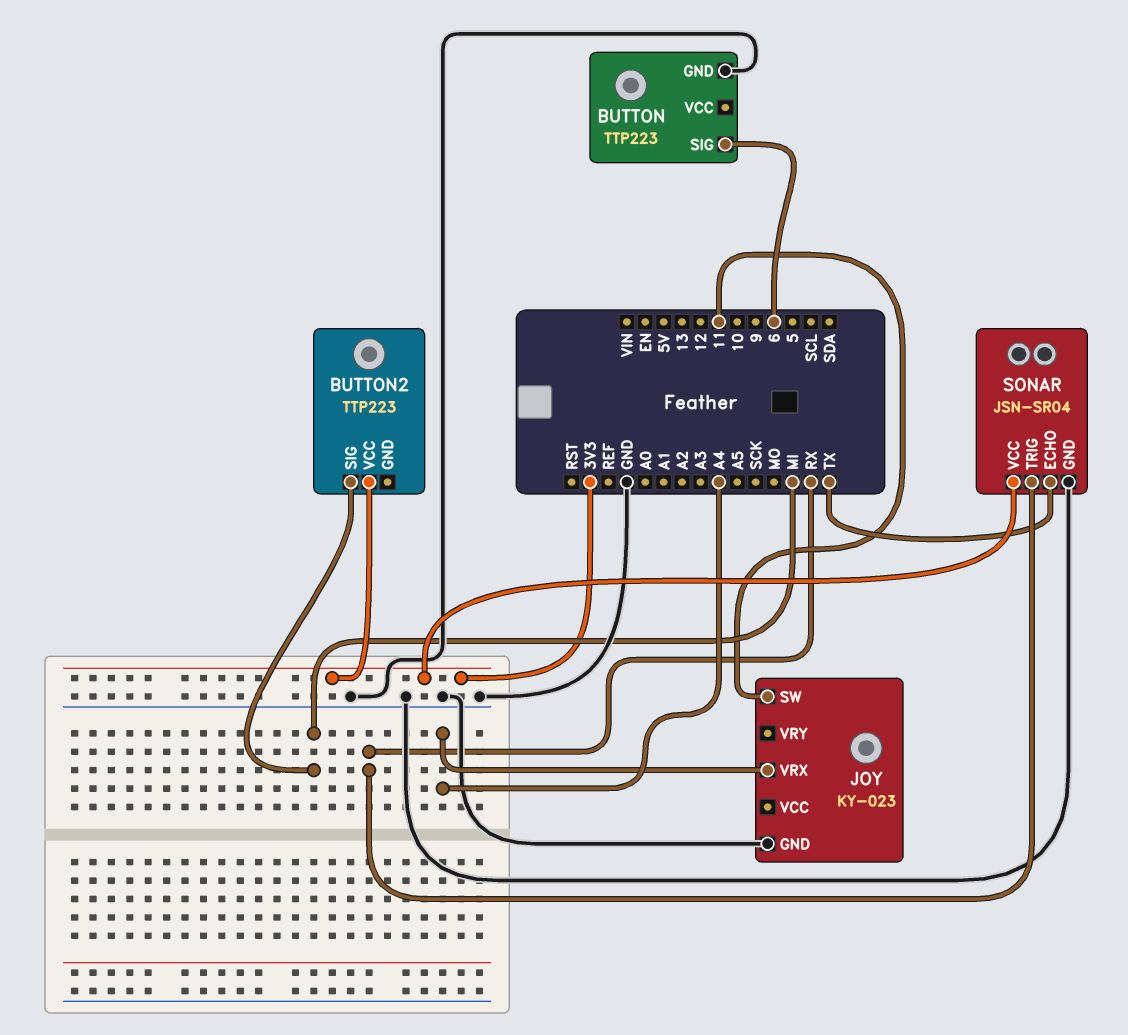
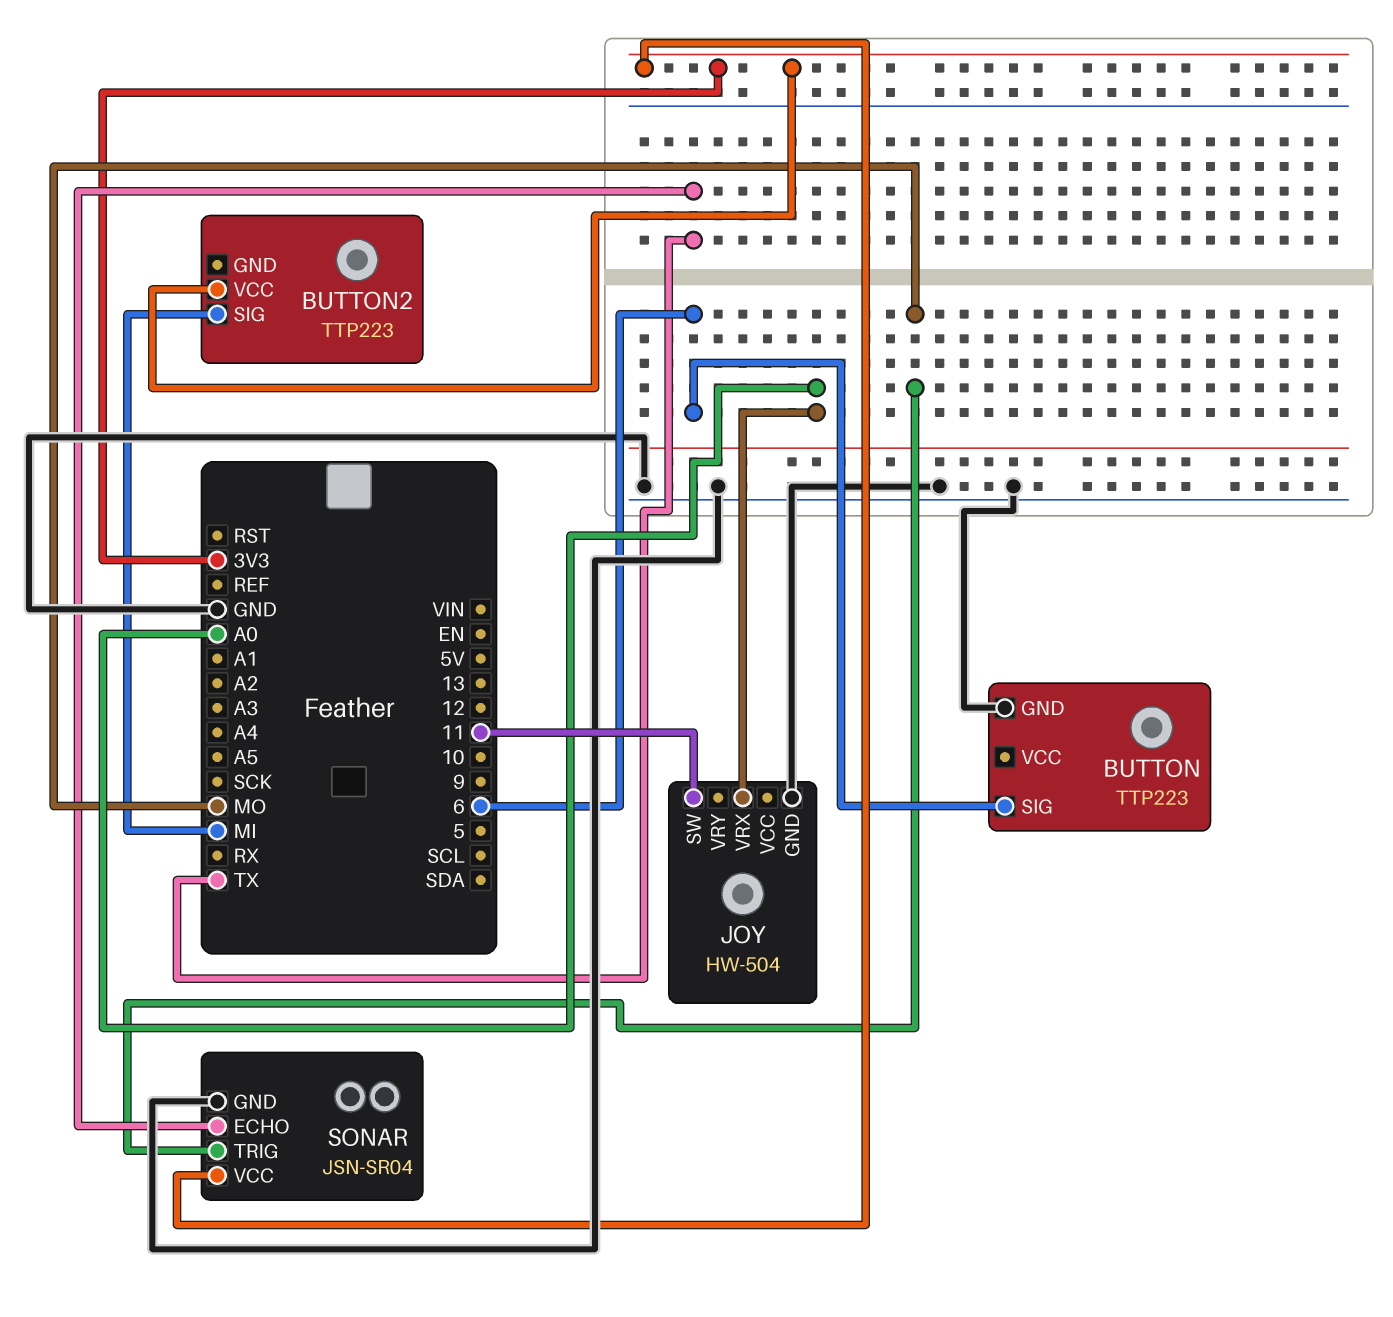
JOY: KY-023 -> HW-504
JOY pin VRX: A4 -> A0
SONAR pin TRIG: RX -> MO

